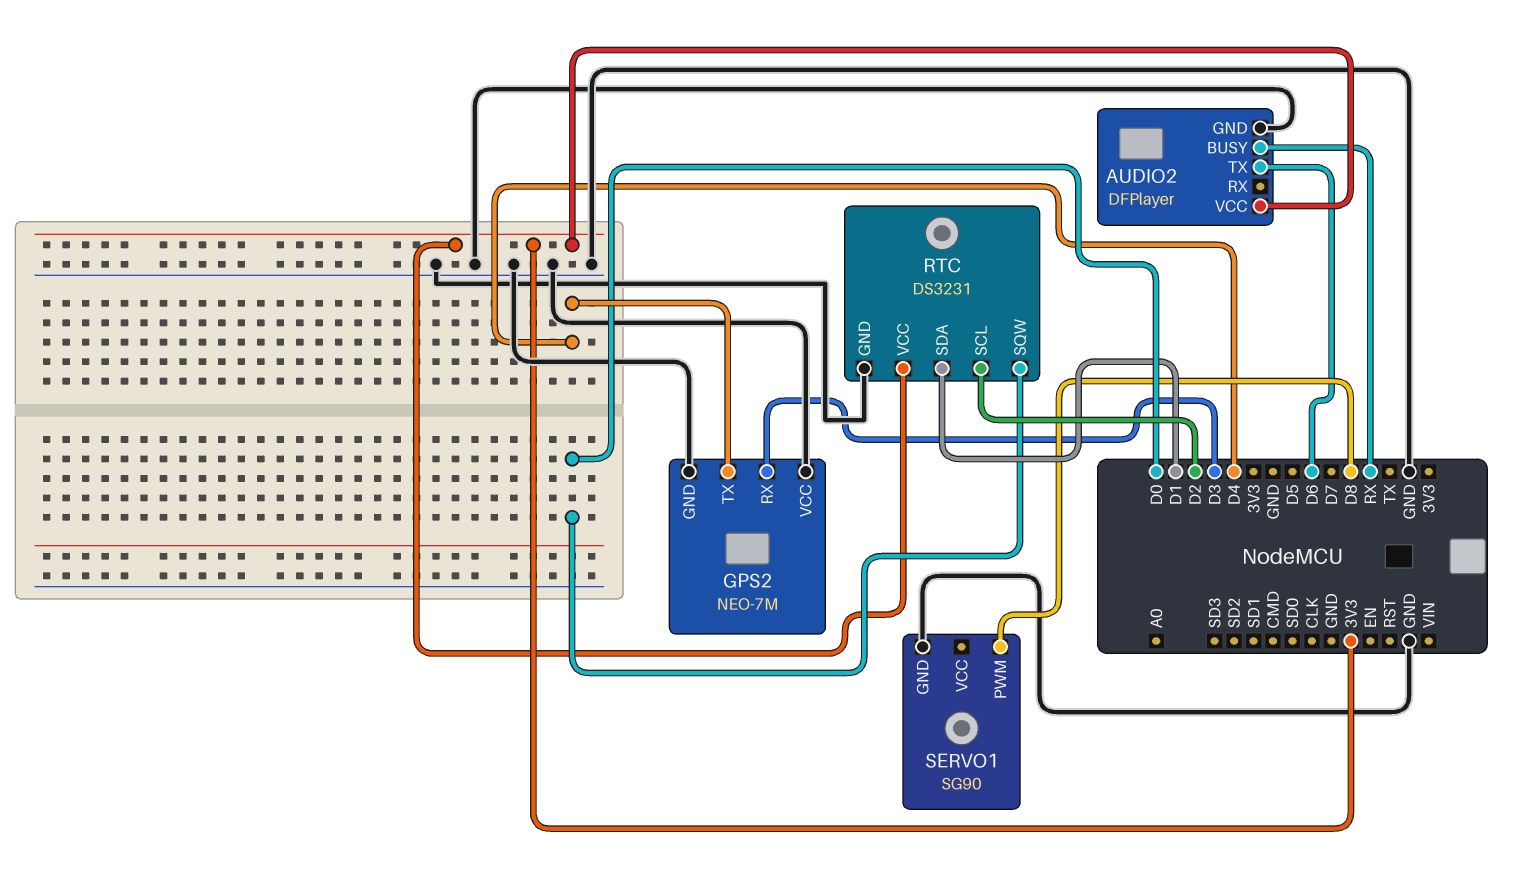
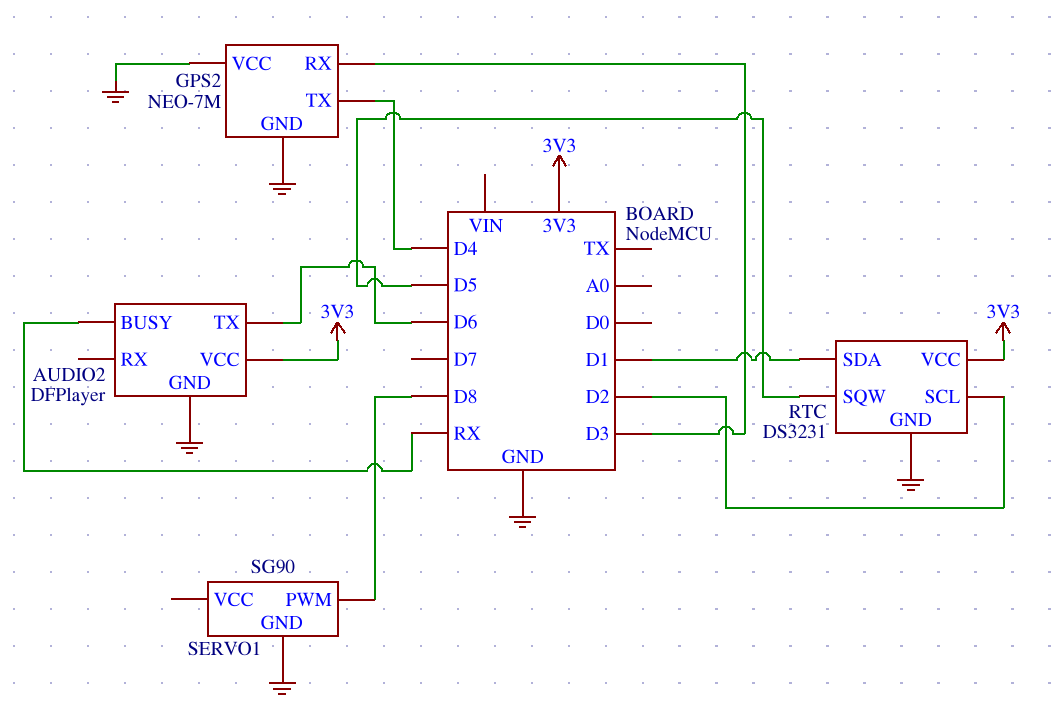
RTC pin SQW: D0 -> D5

